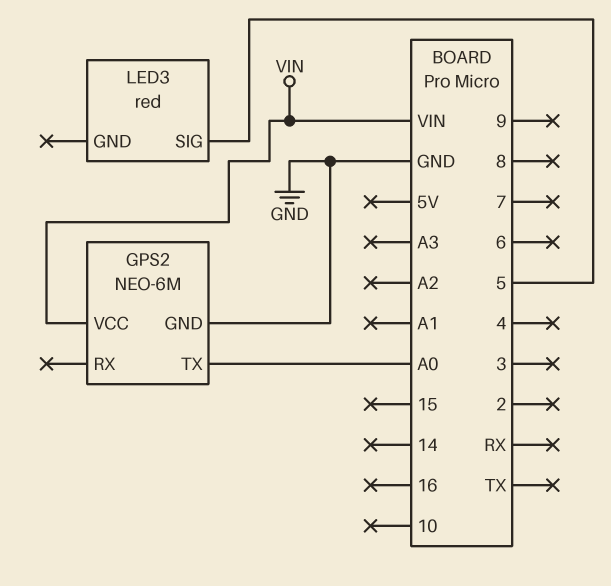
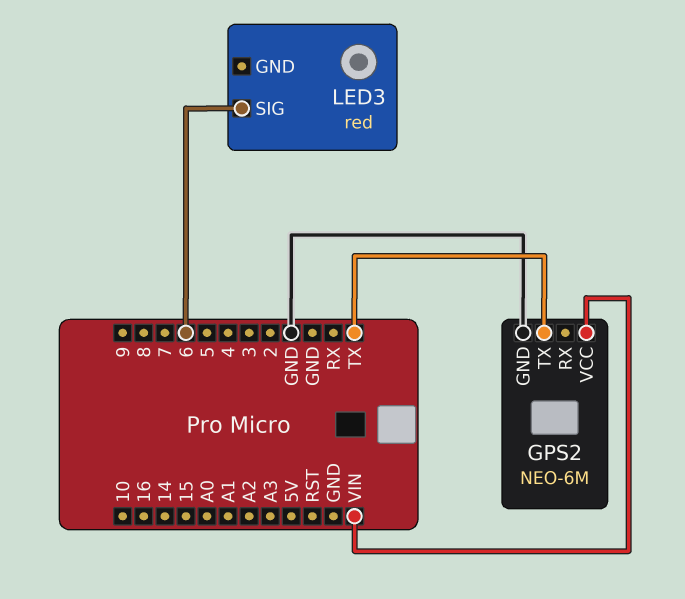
GPS2 pin TX: A0 -> TX
LED3 pin SIG: 5 -> 6

